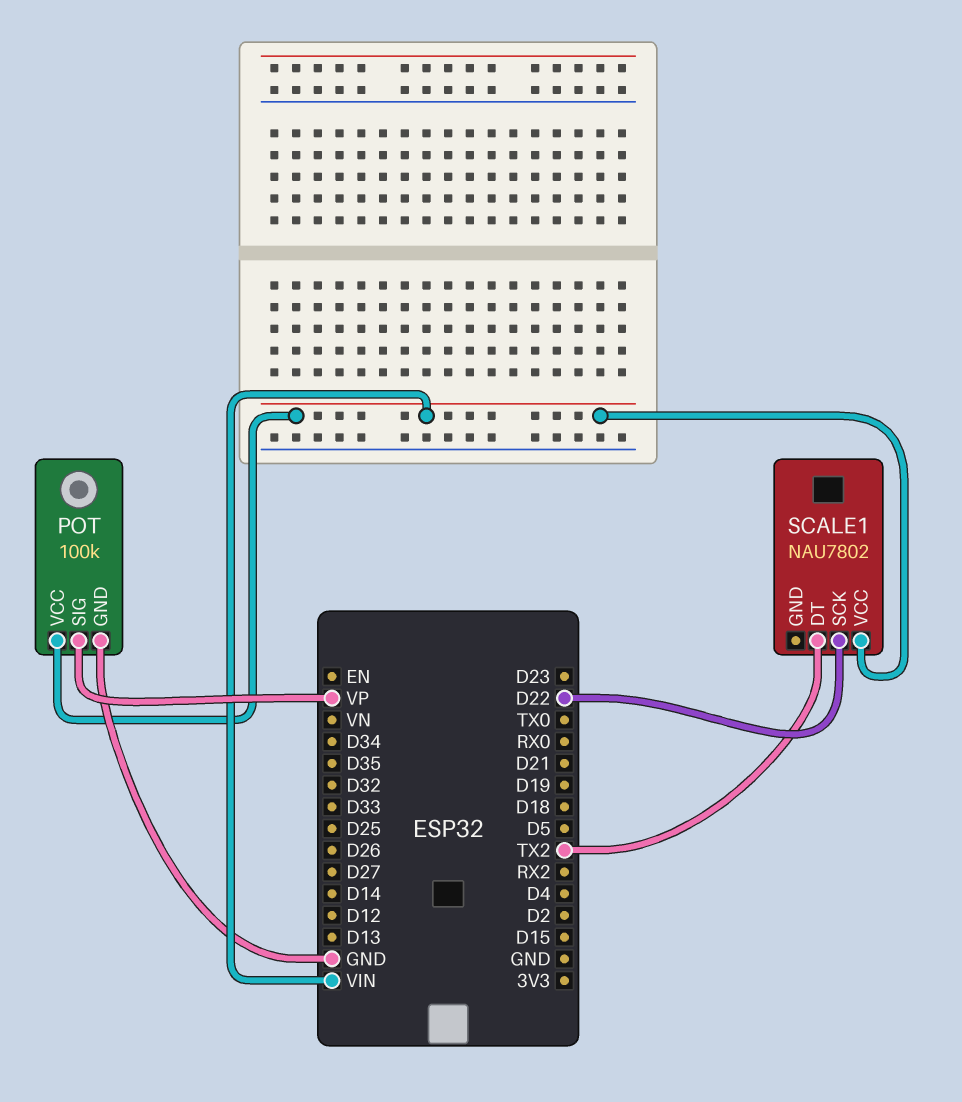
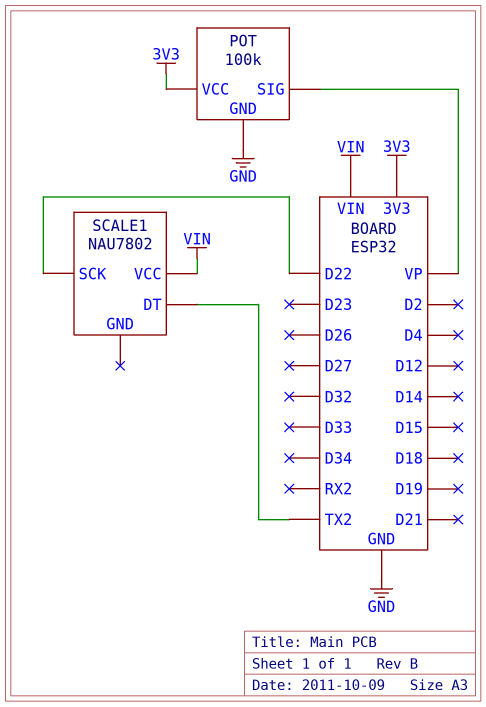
POT pin VCC: VIN -> 3V3

